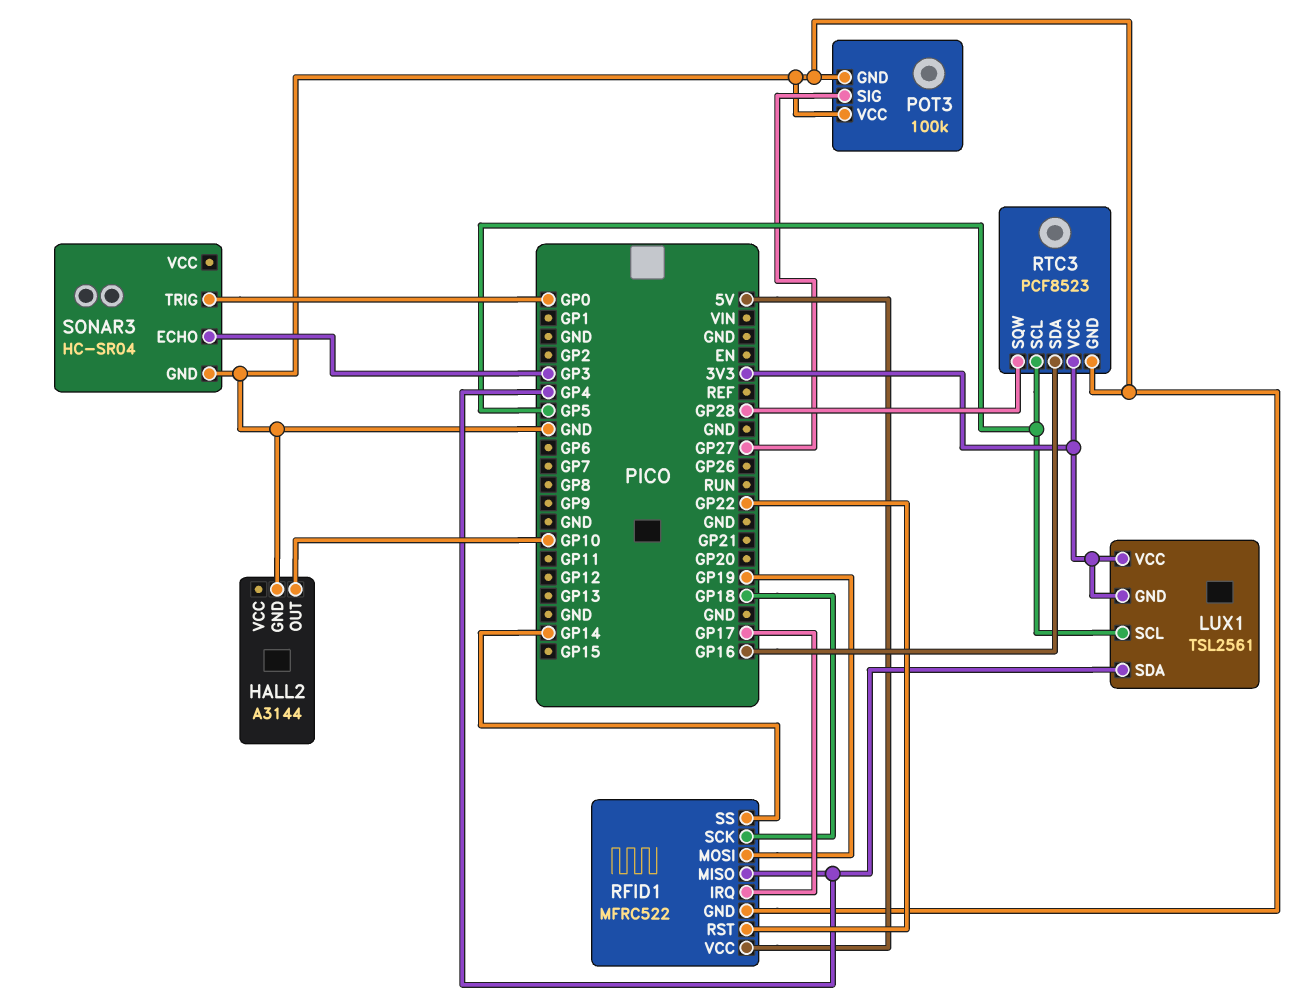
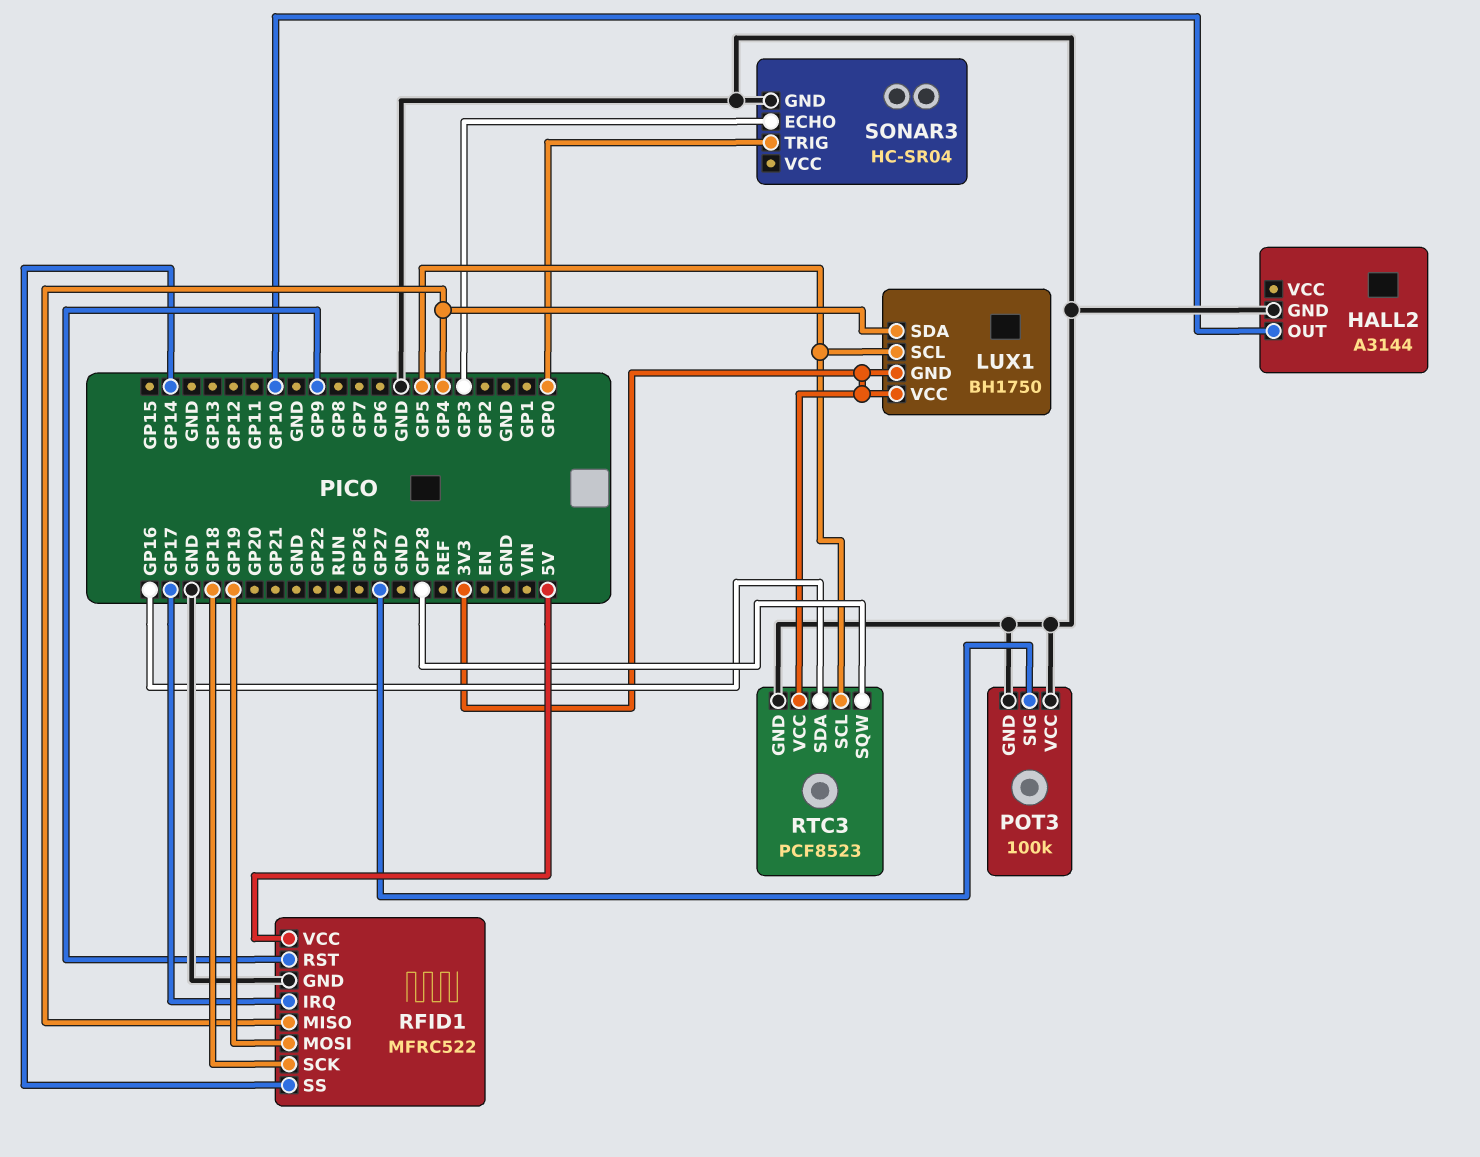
LUX1: TSL2561 -> BH1750
RFID1 pin RST: GP22 -> GP9

